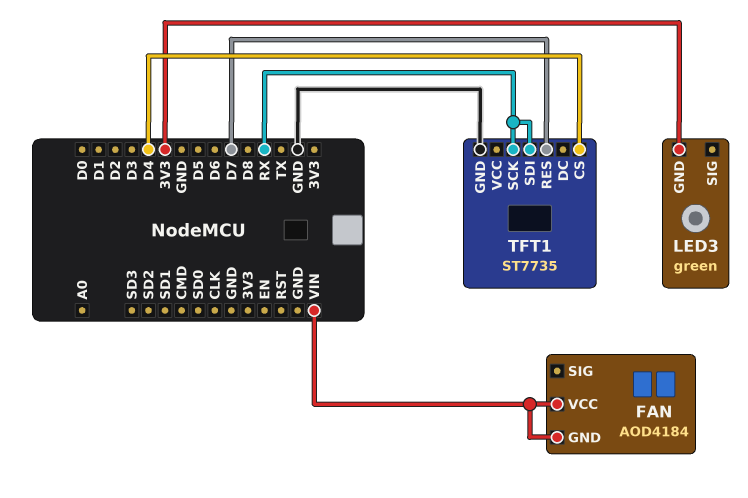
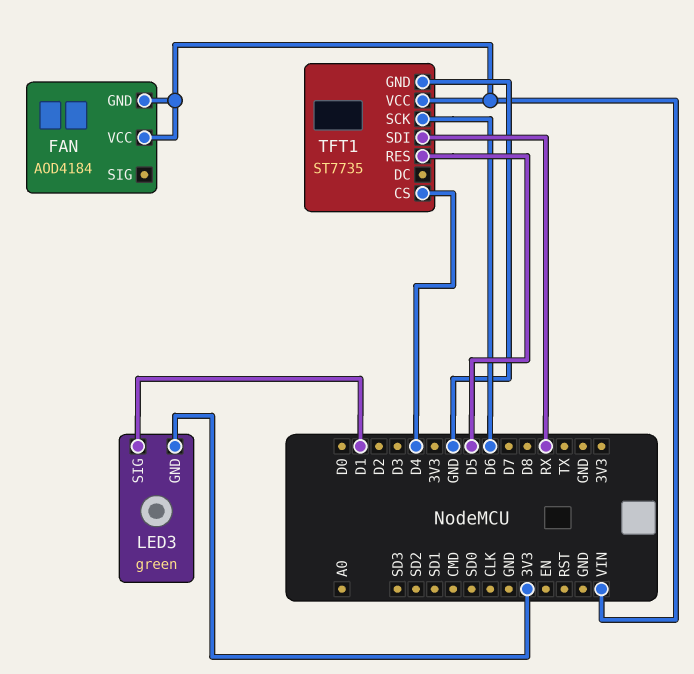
LED3 pin SIG: none -> D1
TFT1 pin RES: D7 -> D5
TFT1 pin SCK: RX -> D6
TFT1 pin VCC: none -> VIN

